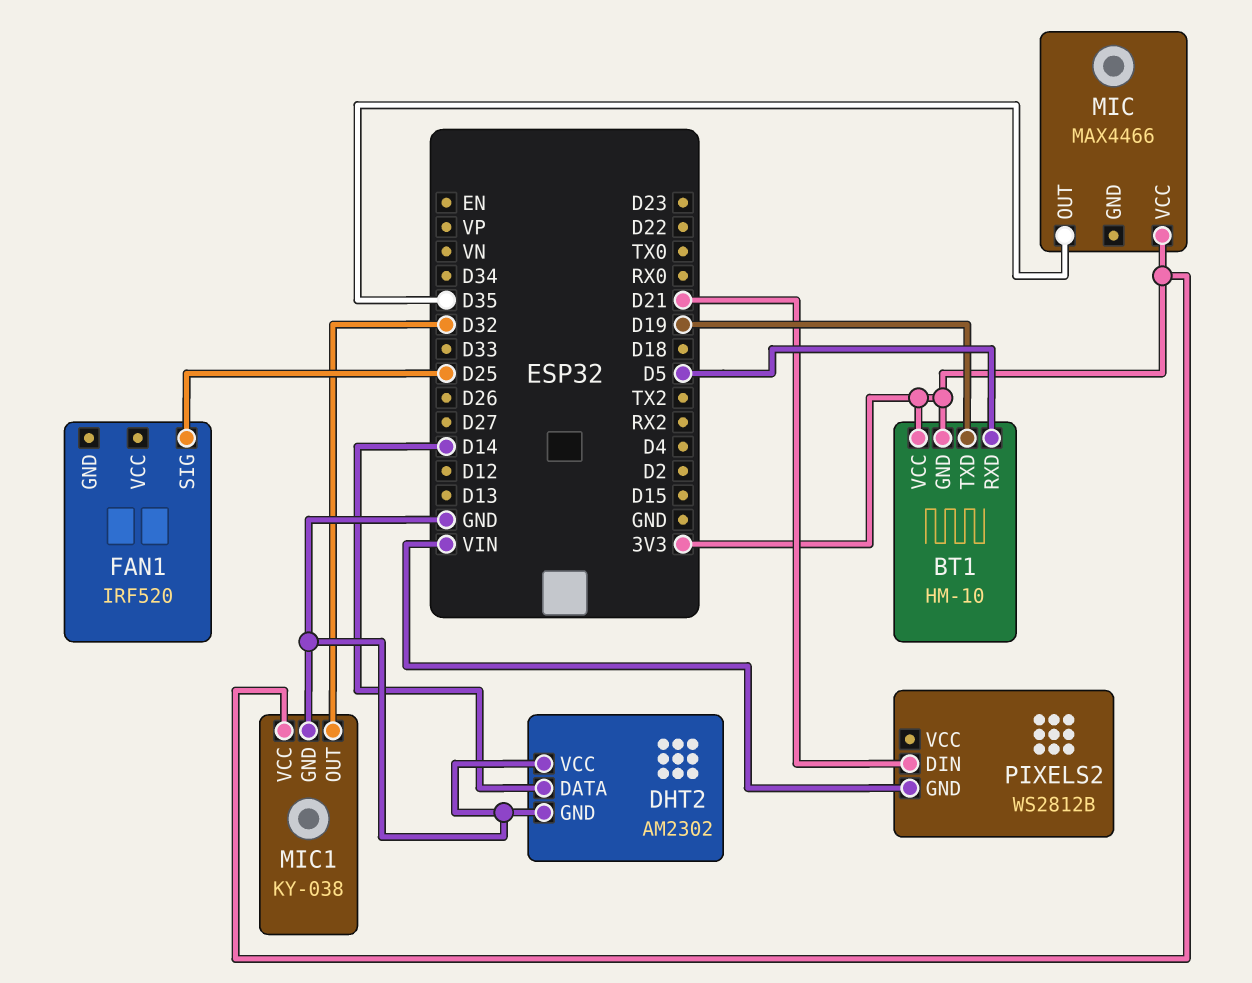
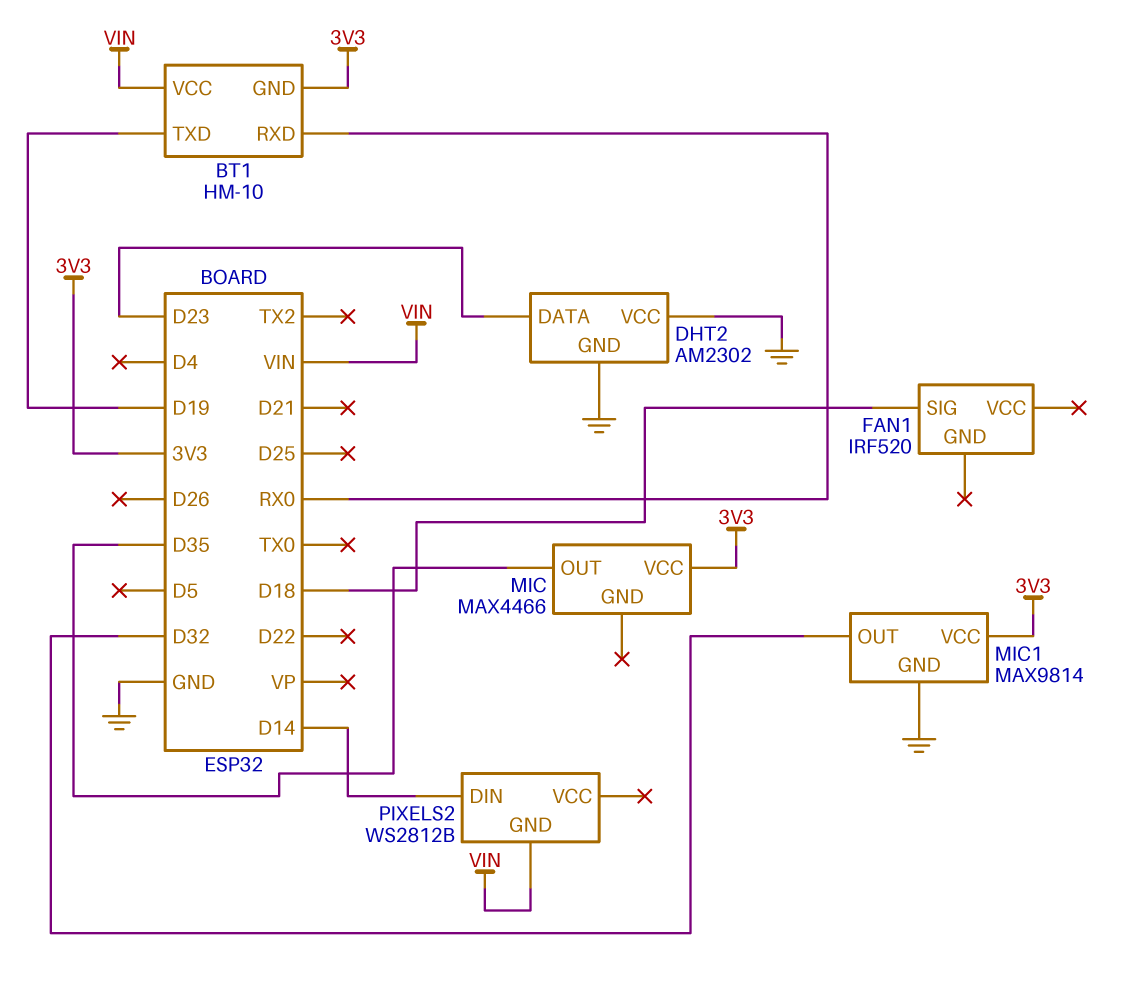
BT1 pin RXD: D5 -> RX0
BT1 pin VCC: 3V3 -> VIN
DHT2 pin DATA: D14 -> D23
FAN1 pin SIG: D25 -> D18
MIC1: KY-038 -> MAX9814
PIXELS2 pin DIN: D21 -> D14

